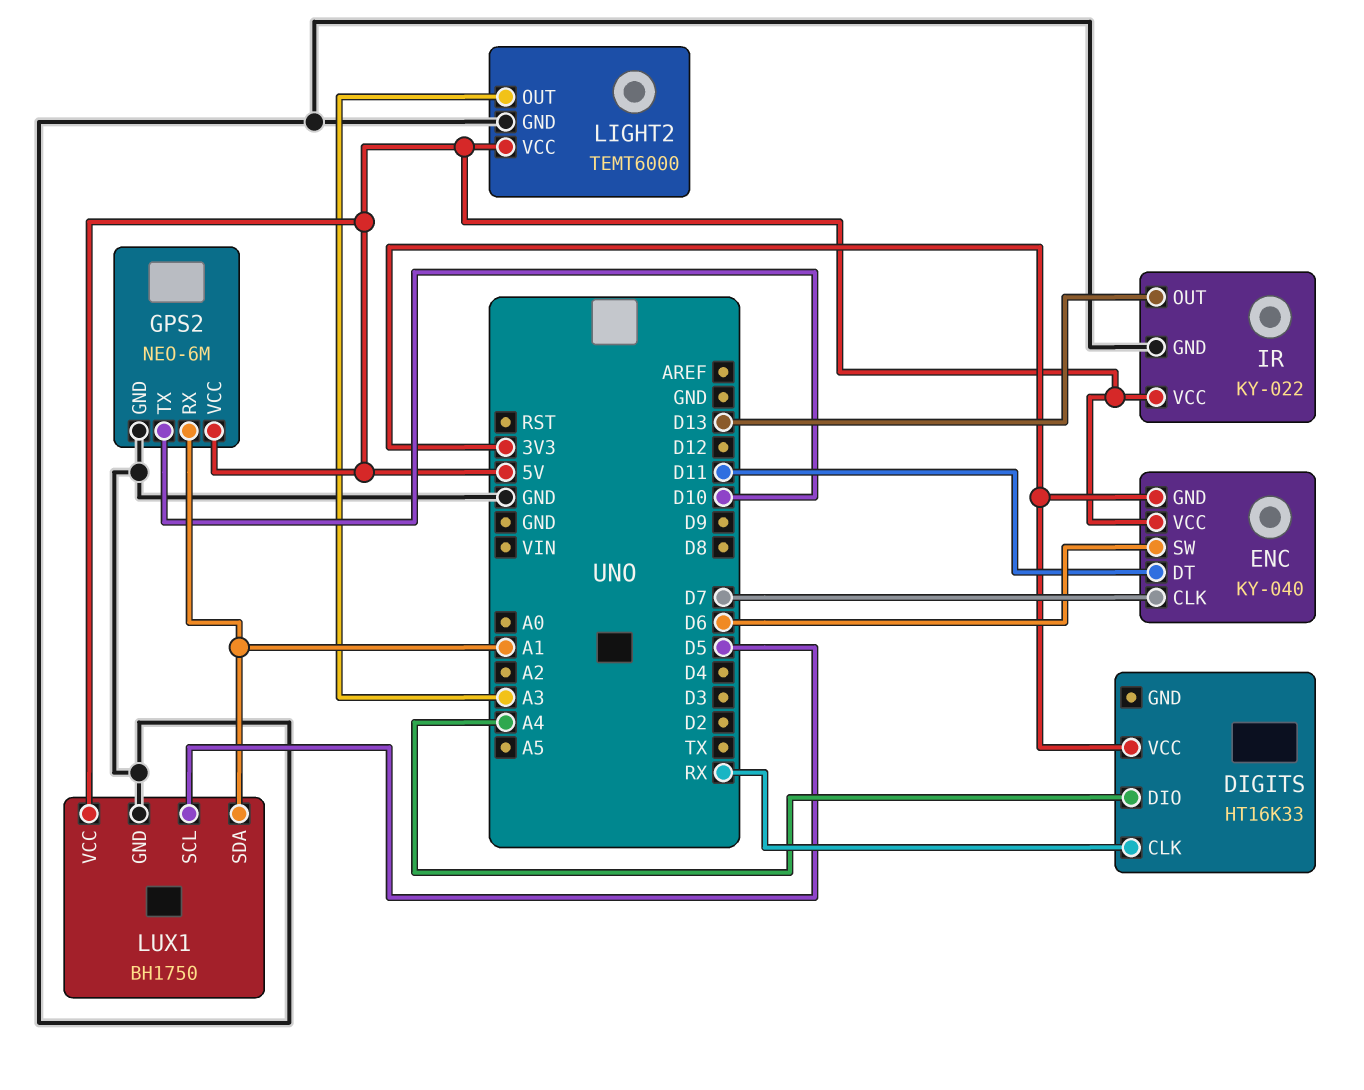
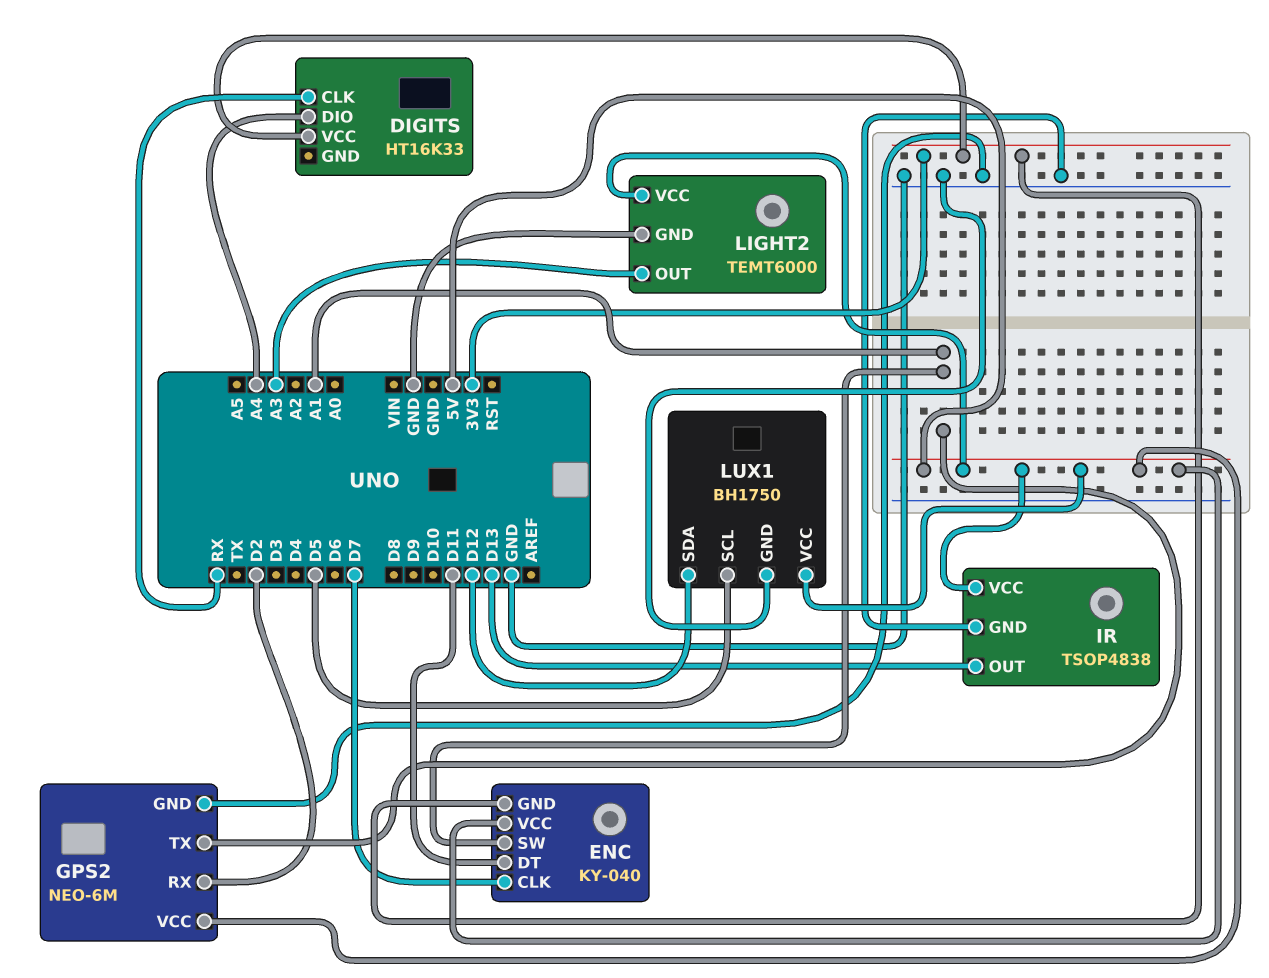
ENC pin SW: D6 -> A1
GPS2 pin RX: A1 -> D2
GPS2 pin TX: D10 -> A1
IR: KY-022 -> TSOP4838
LUX1 pin SDA: A1 -> D12

